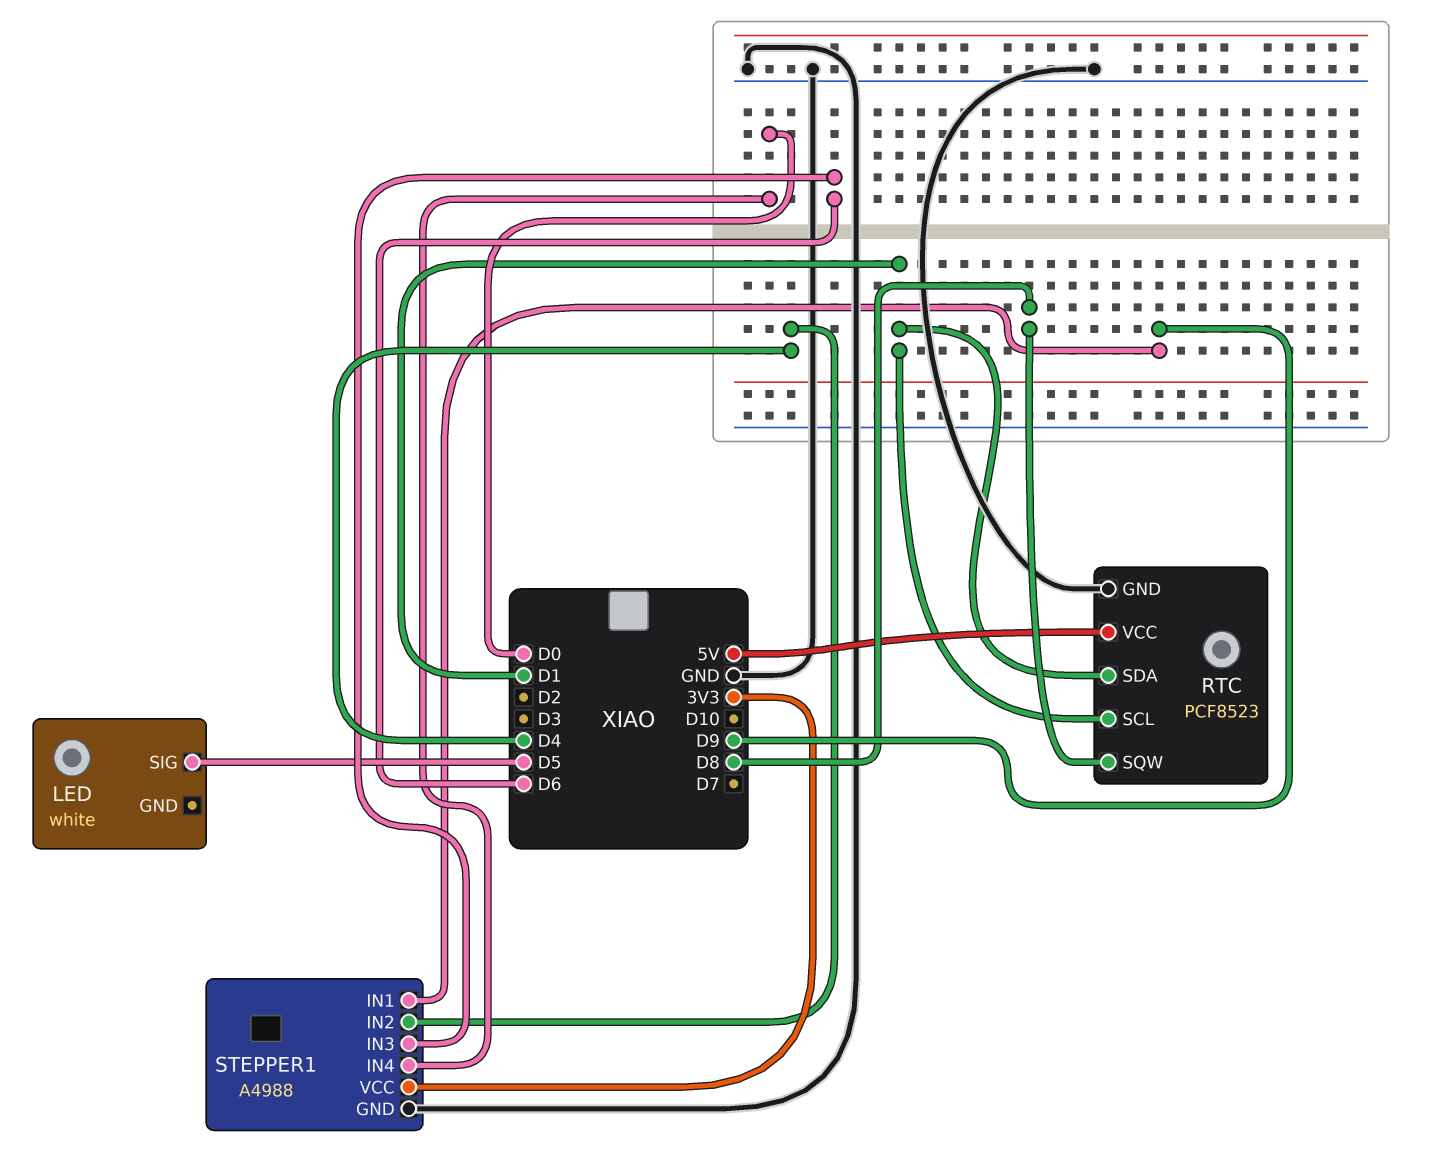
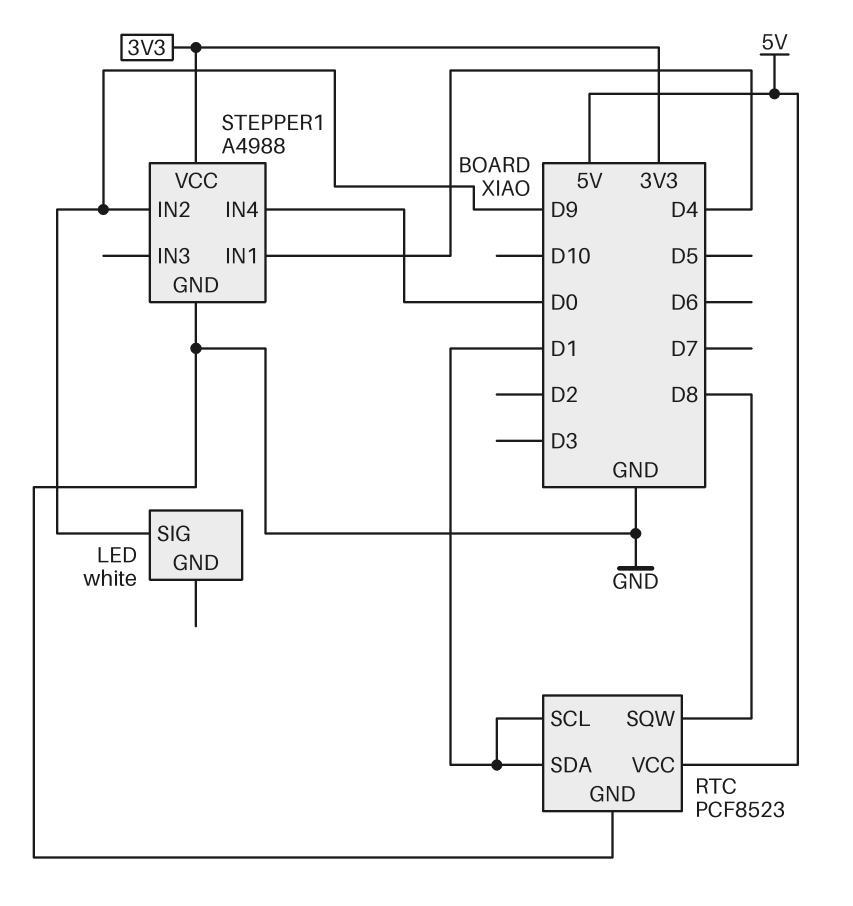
LED pin SIG: D5 -> D9
STEPPER1 pin IN1: D9 -> D4
STEPPER1 pin IN2: D4 -> D9
STEPPER1 pin IN3: D6 -> none

